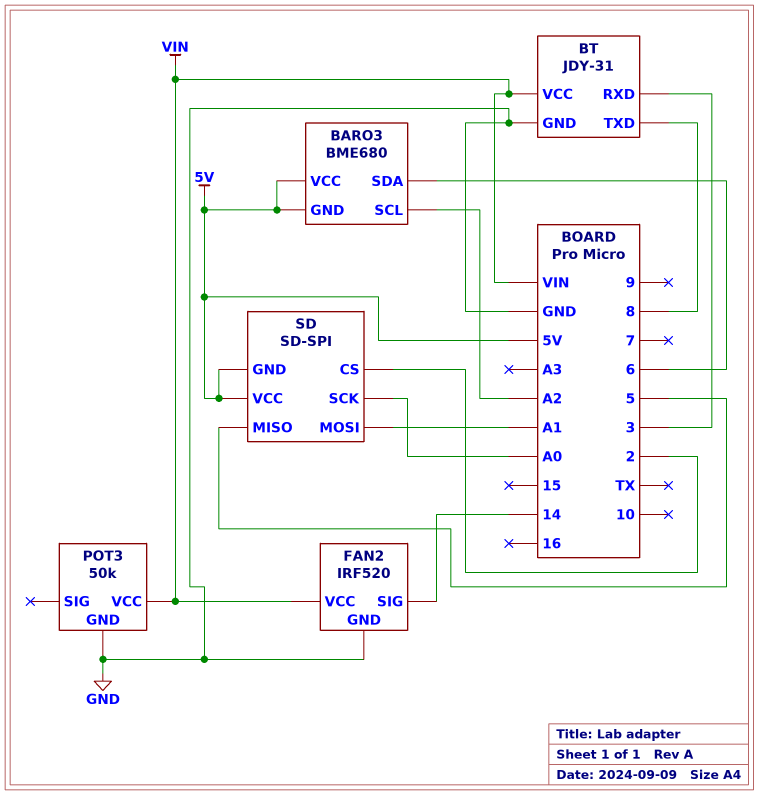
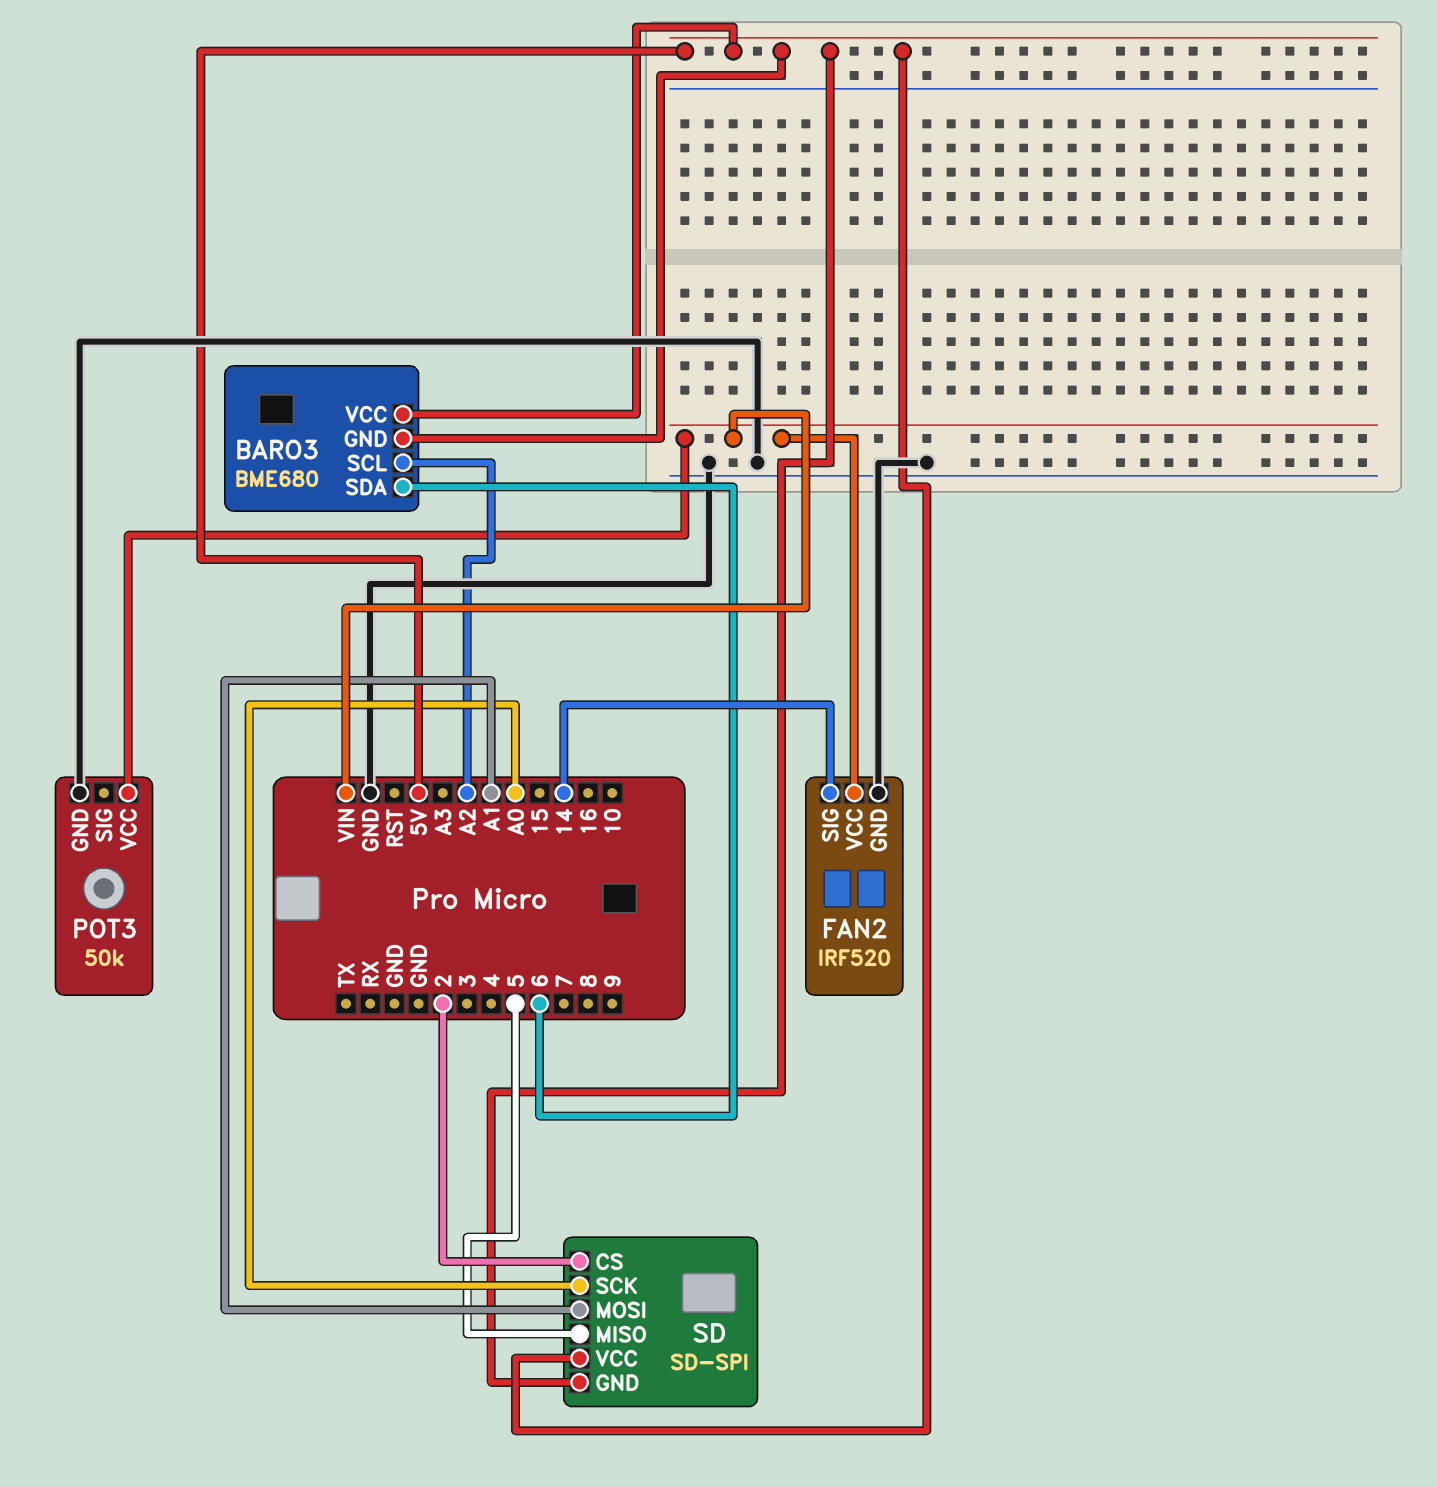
BT: JDY-31 -> none
BT pin GND: GND -> none
BT pin RXD: 3 -> none
BT pin TXD: 8 -> none
BT pin VCC: VIN -> none

